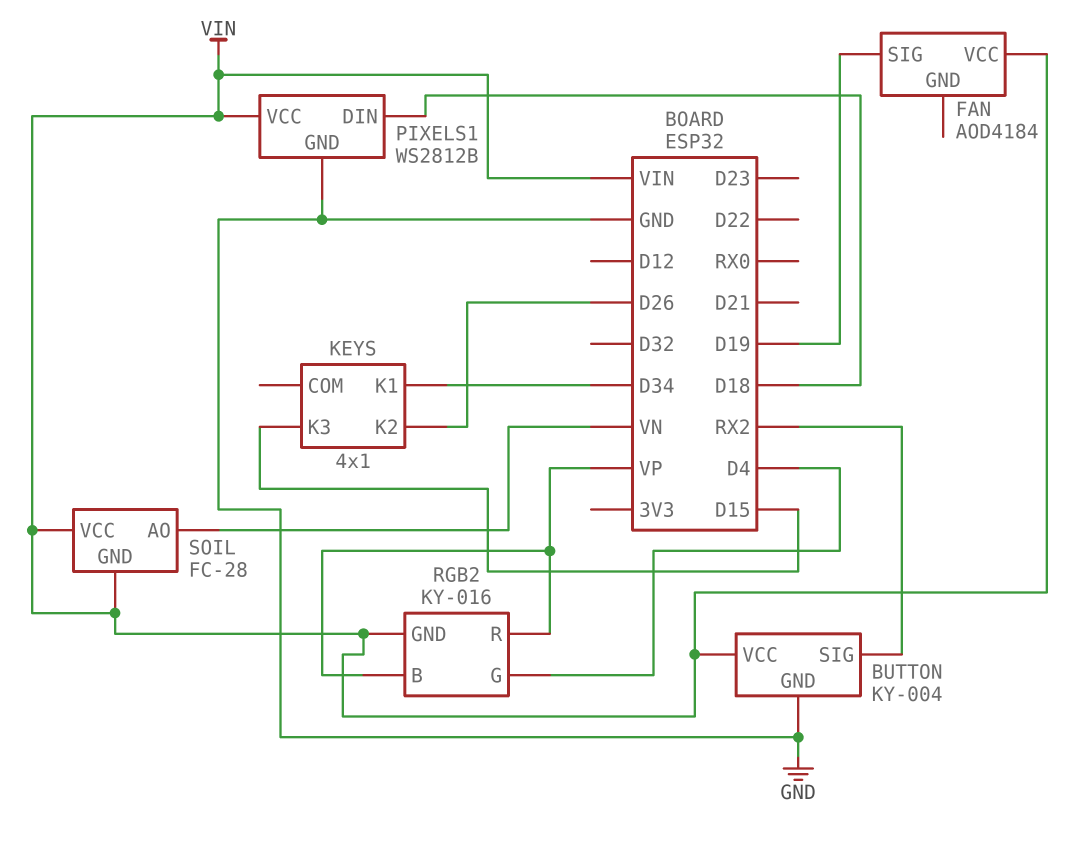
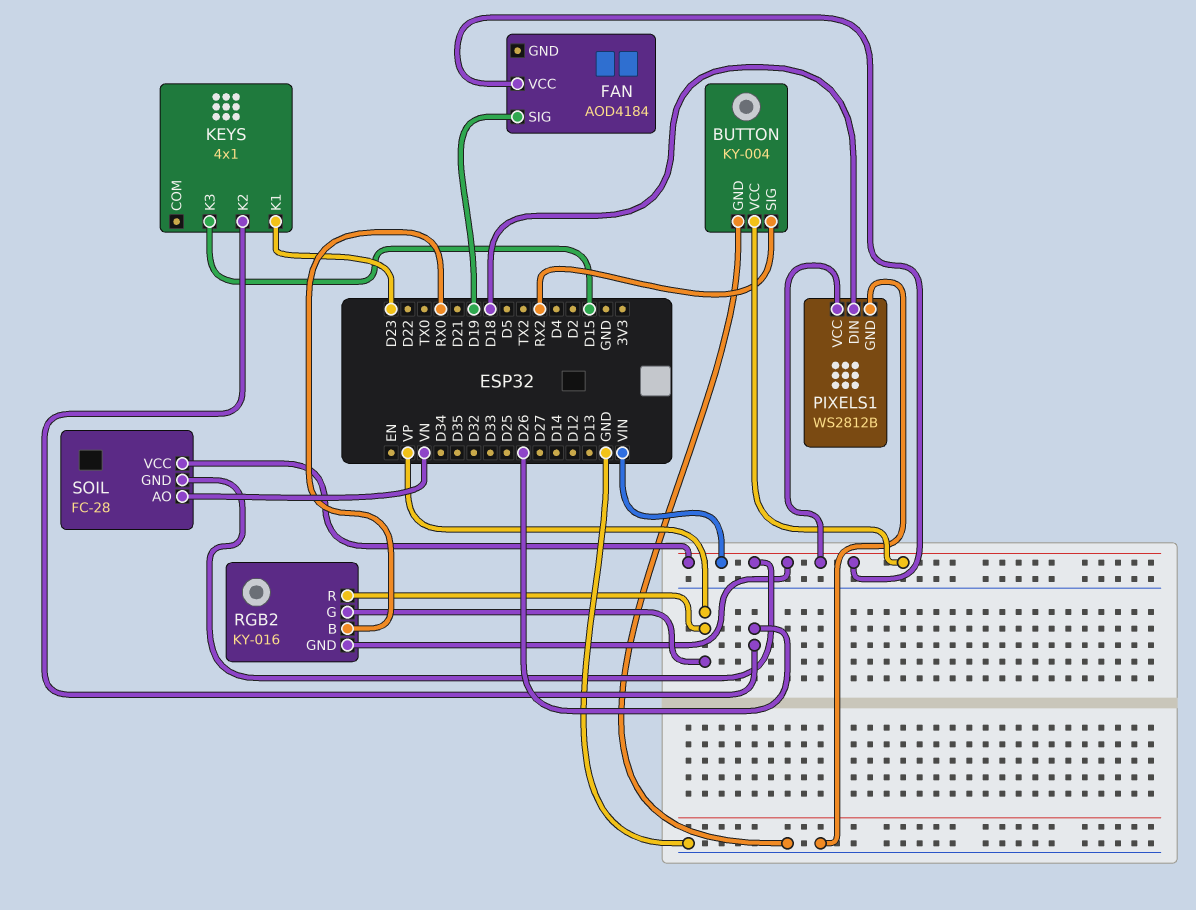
KEYS pin K1: D34 -> D23
RGB2 pin B: VP -> RX0
RGB2 pin G: D4 -> VP

